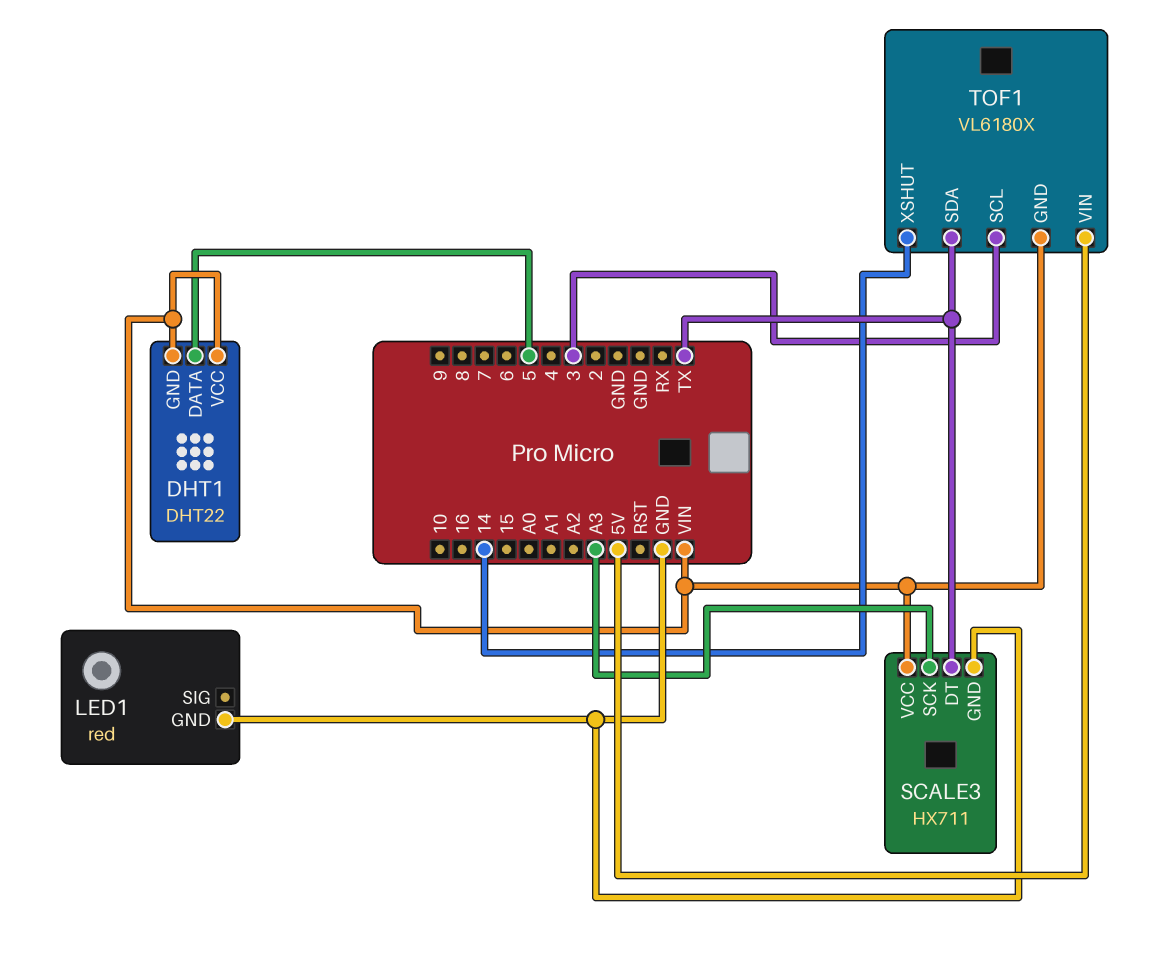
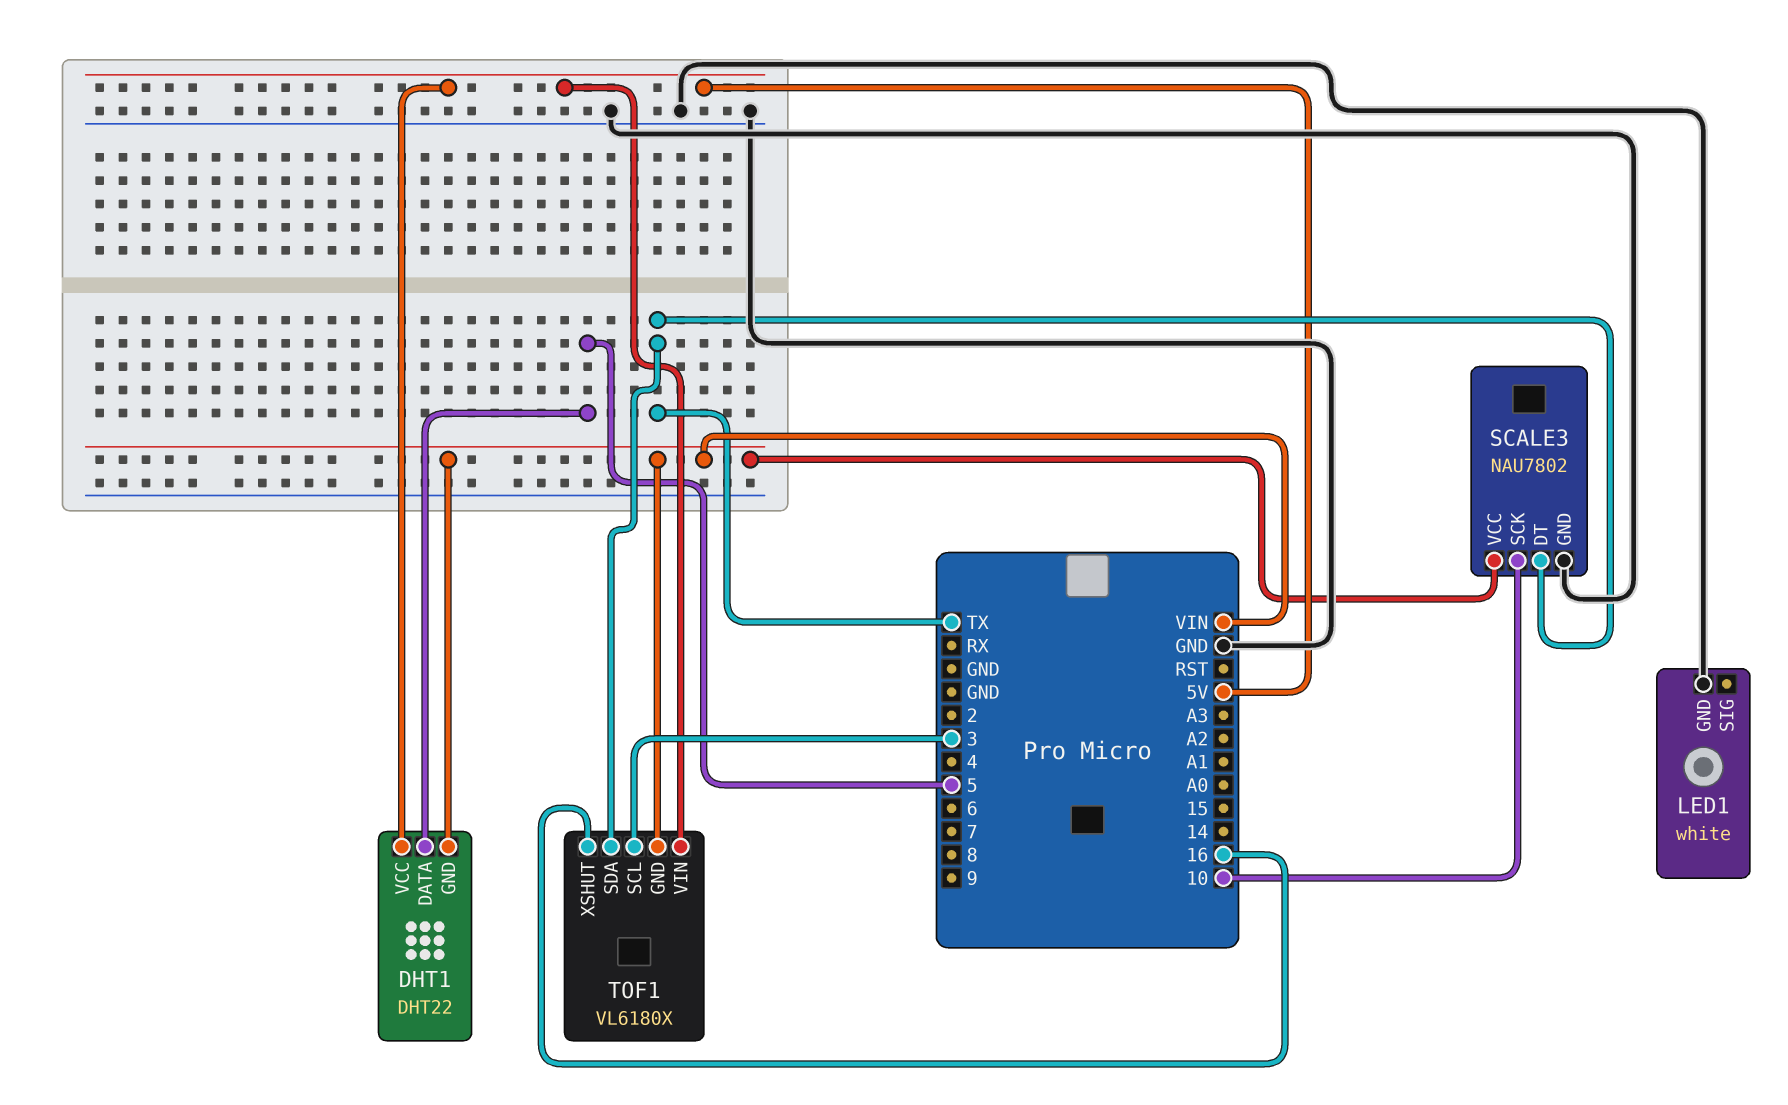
DHT1 pin VCC: VIN -> 5V
LED1: red -> white
SCALE3: HX711 -> NAU7802
SCALE3 pin SCK: A3 -> 10
TOF1 pin XSHUT: 14 -> 16

